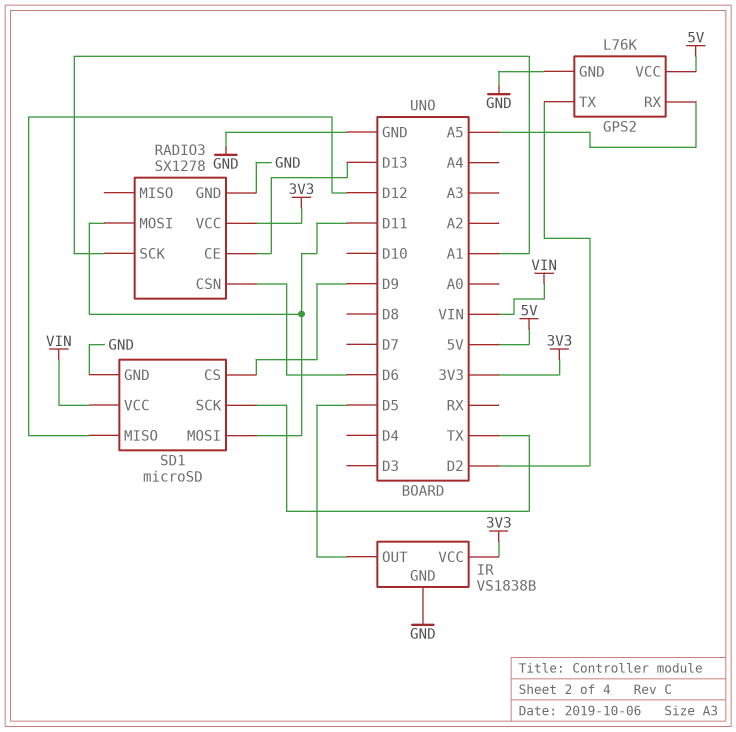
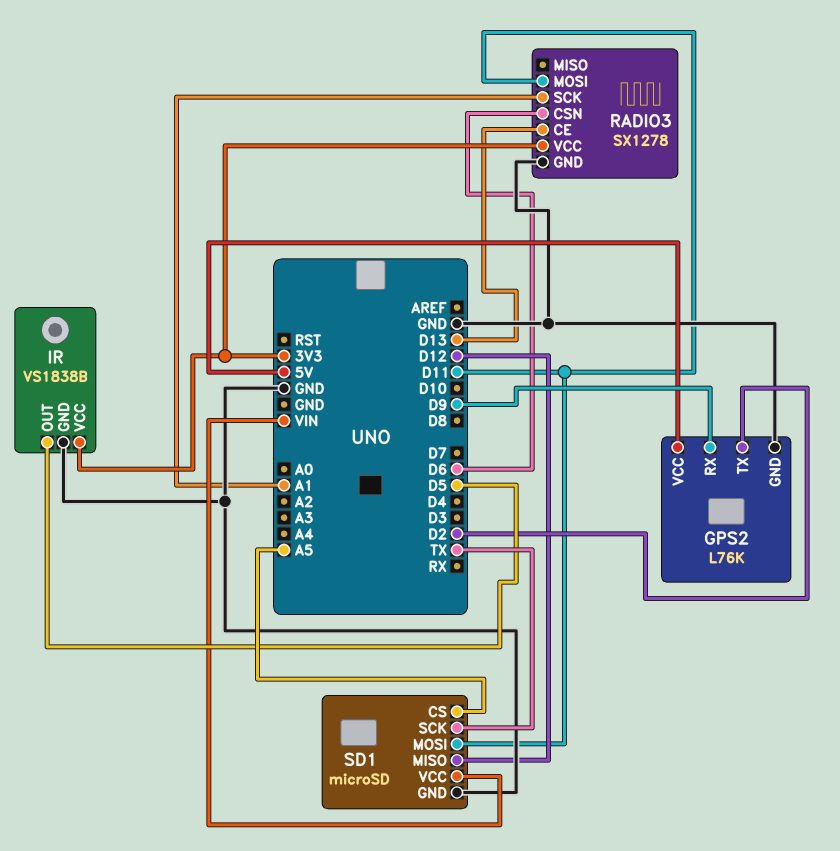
GPS2 pin RX: A5 -> D9
SD1 pin CS: D9 -> A5

